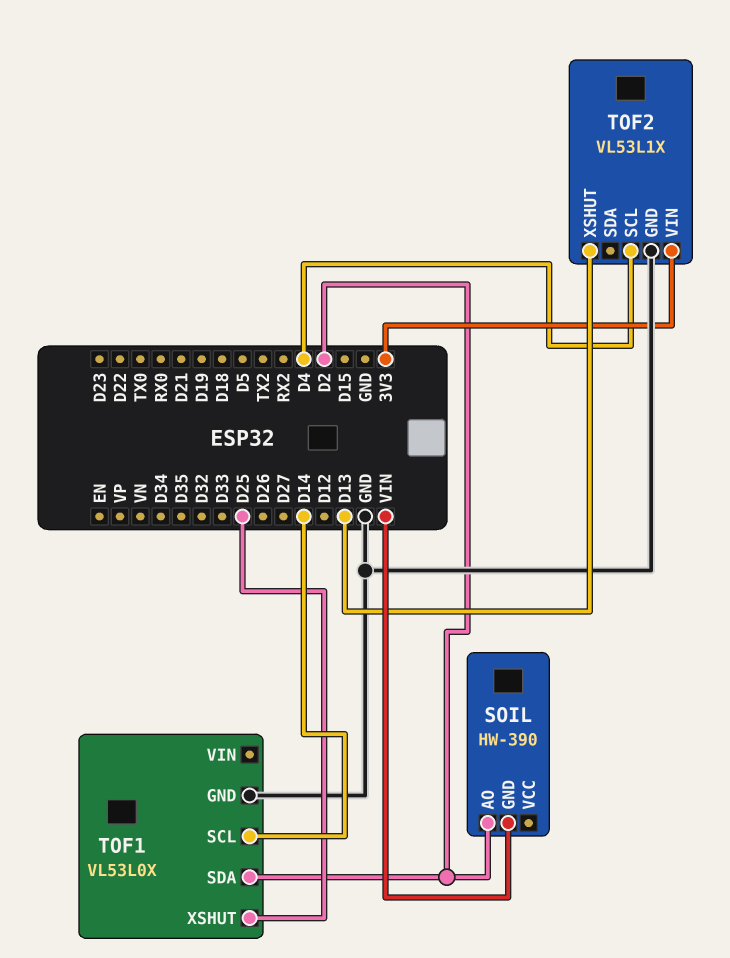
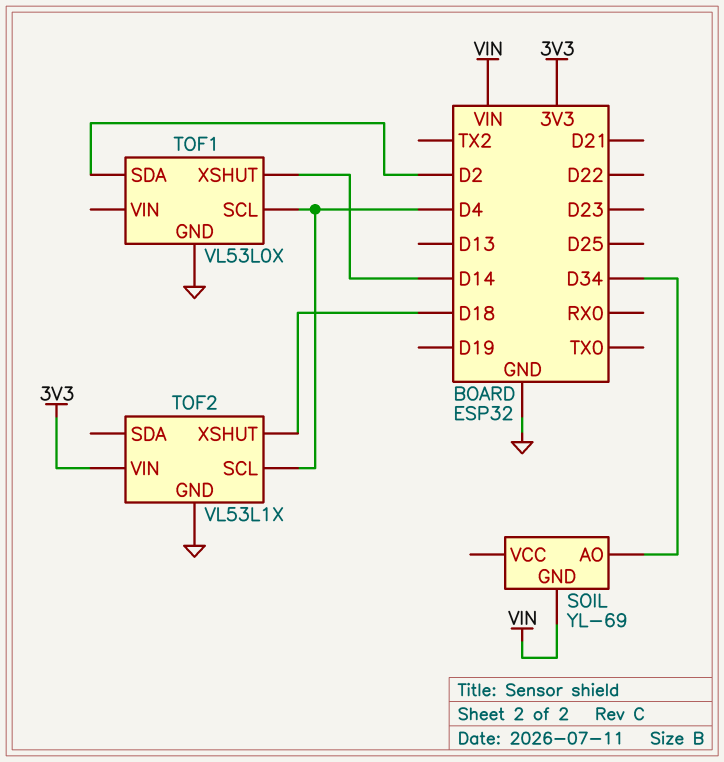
SOIL: HW-390 -> YL-69
SOIL pin AO: D2 -> D34
TOF1 pin SCL: D14 -> D4
TOF1 pin XSHUT: D25 -> D14
TOF2 pin XSHUT: D13 -> D18

